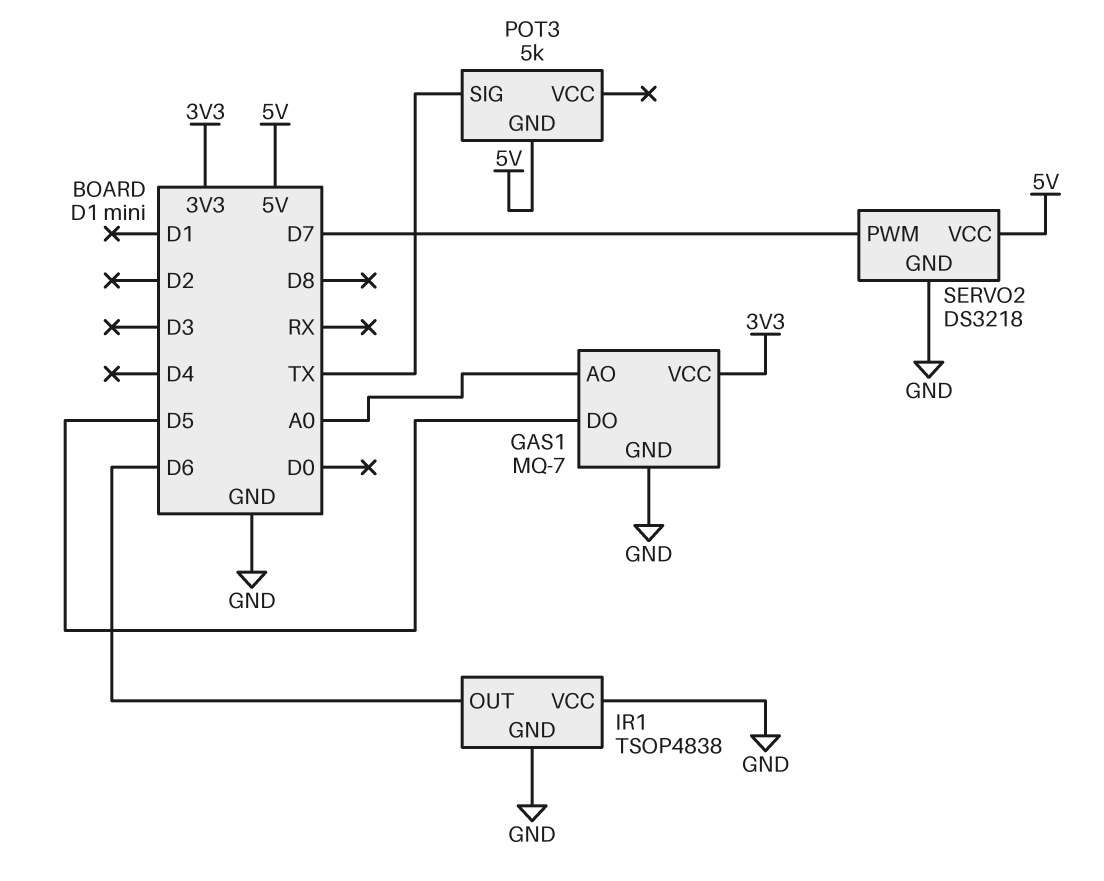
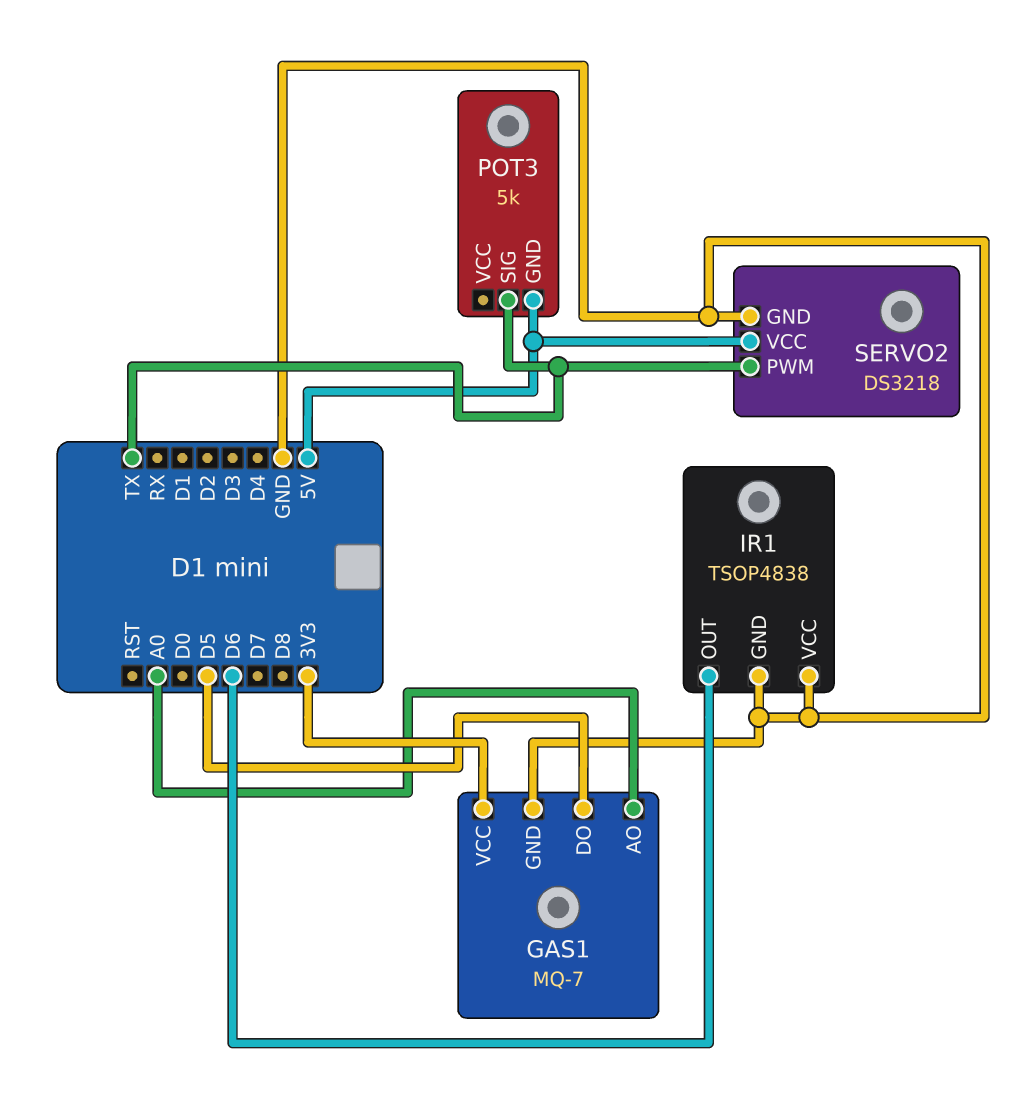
SERVO2 pin PWM: D7 -> TX

